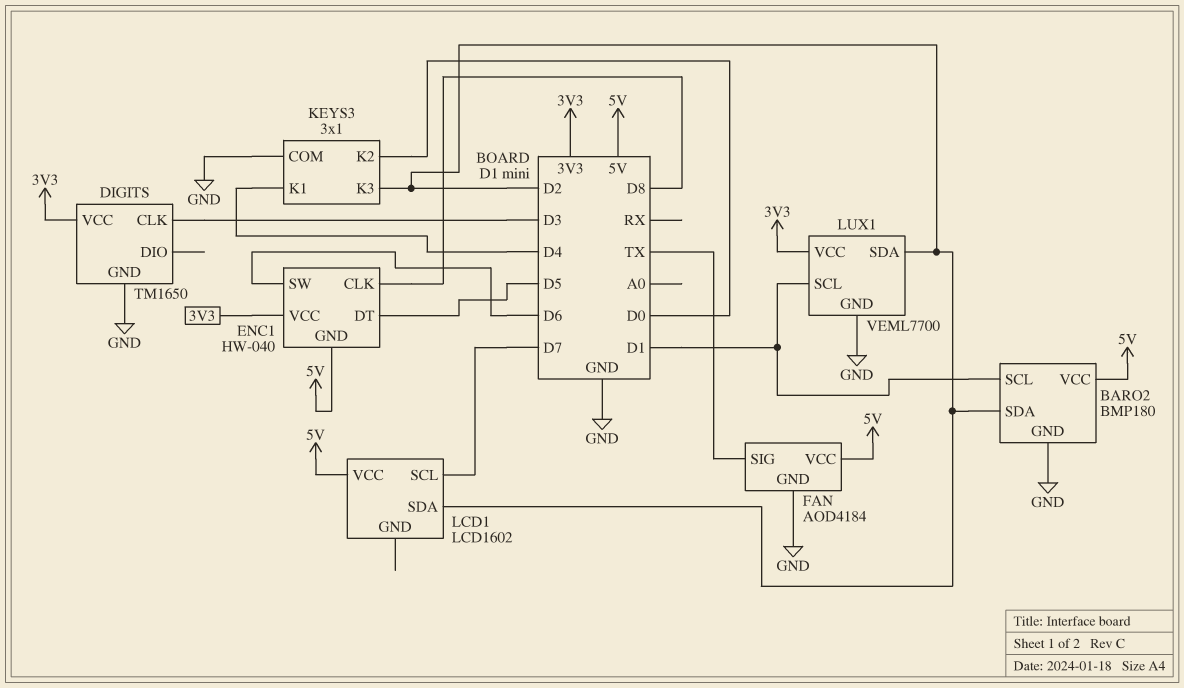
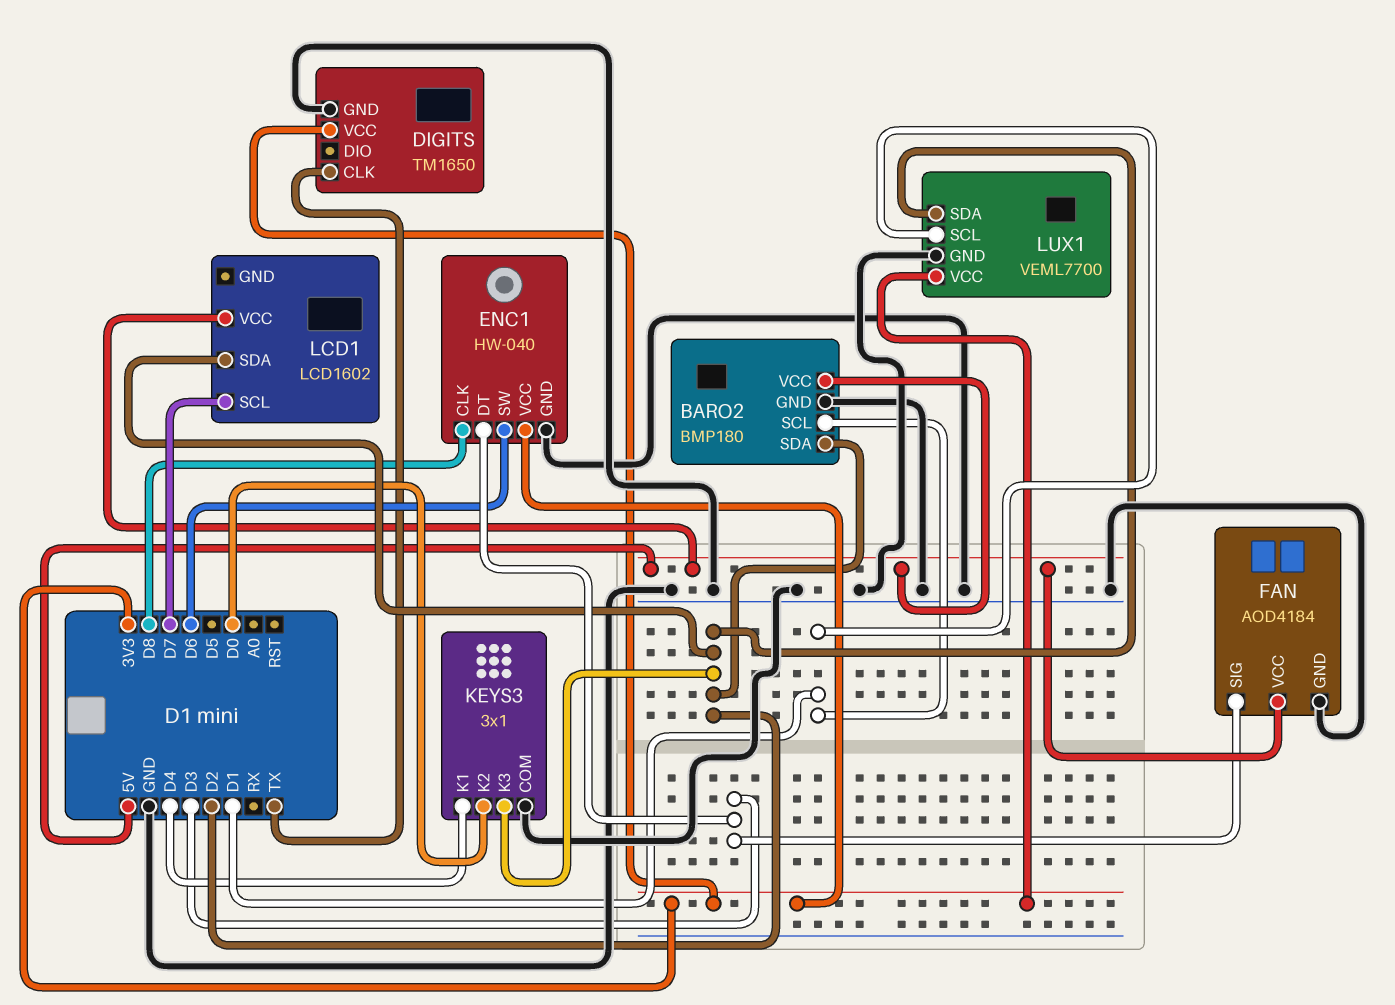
DIGITS pin CLK: D3 -> TX
ENC1 pin DT: D5 -> D3
ENC1 pin GND: 5V -> GND
FAN pin SIG: TX -> D3

